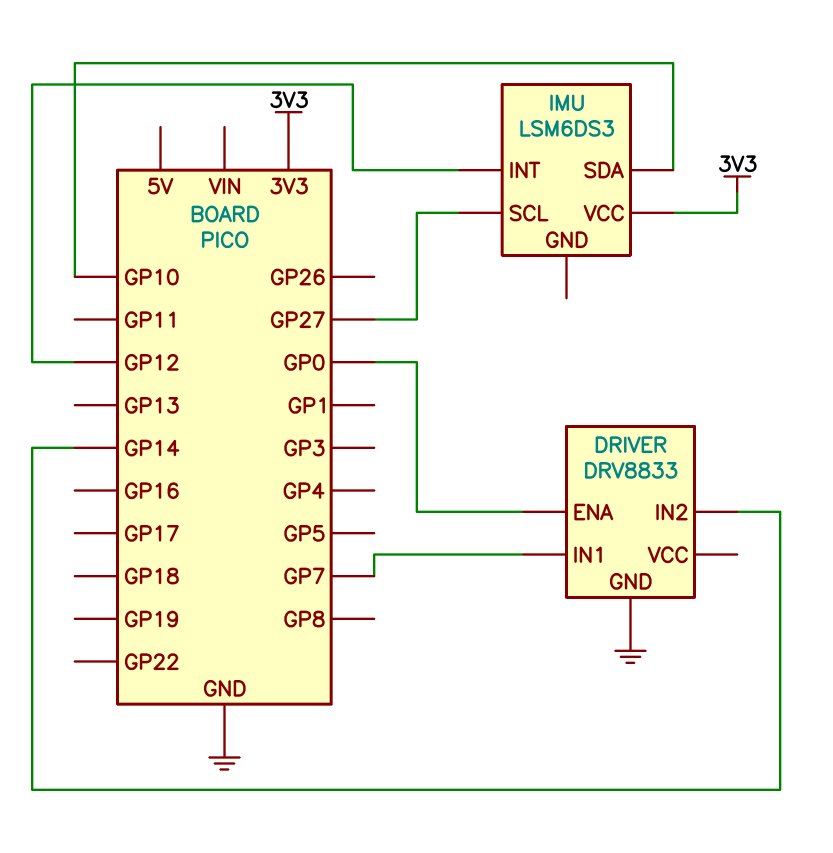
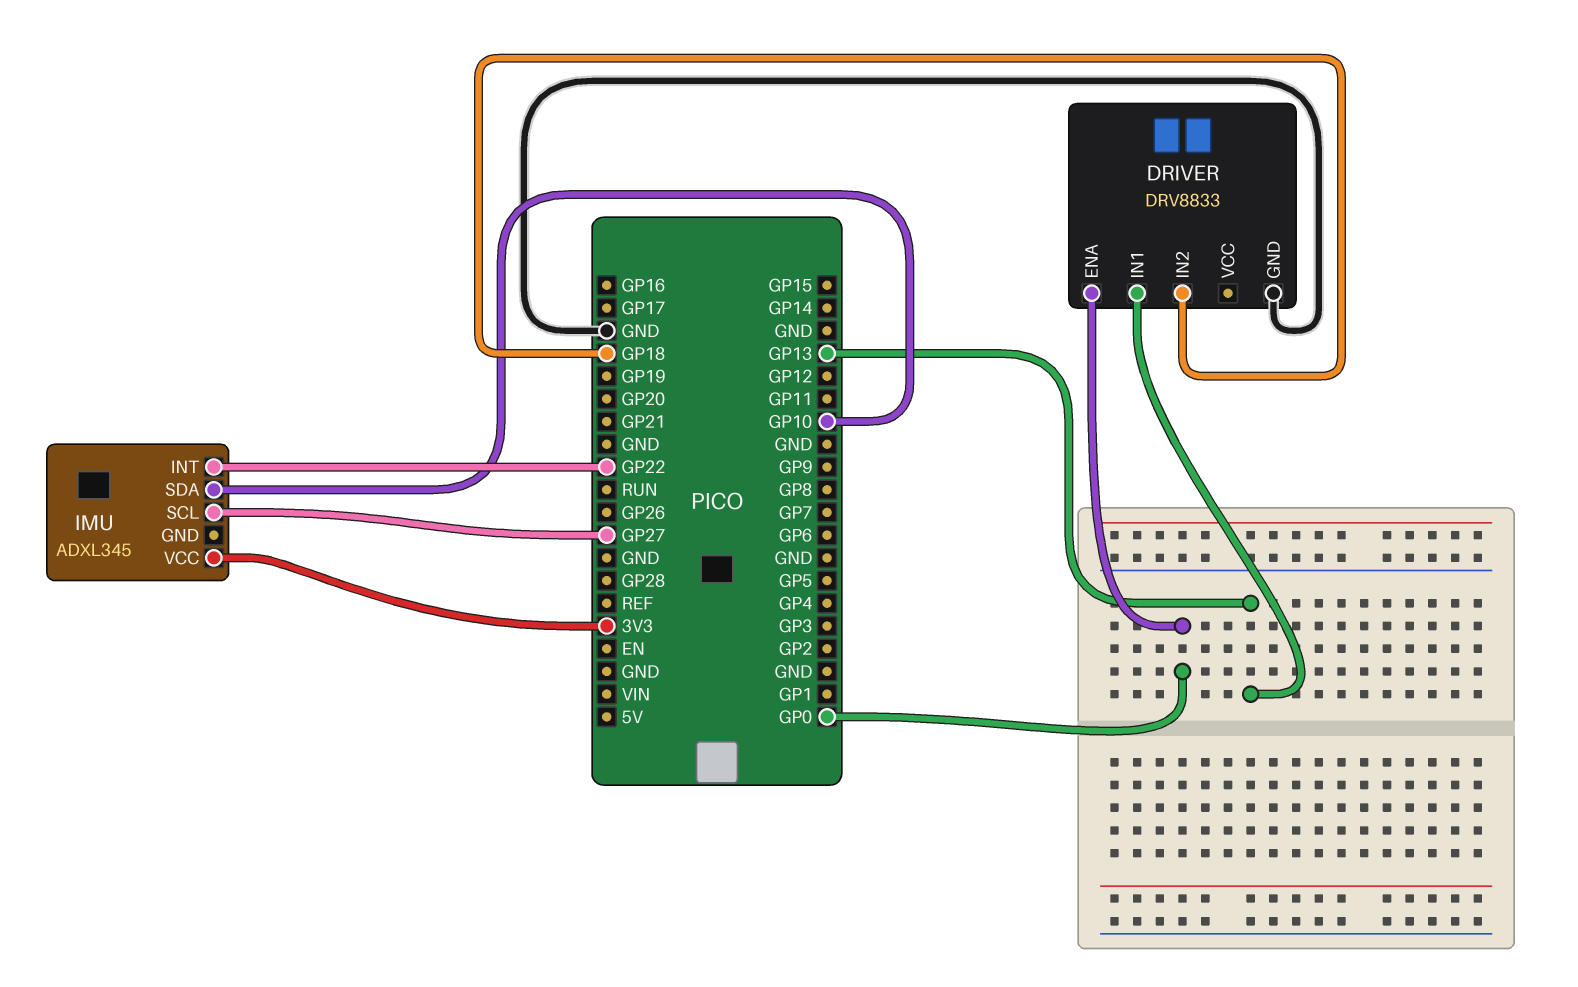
DRIVER pin IN1: GP7 -> GP13
DRIVER pin IN2: GP14 -> GP18
IMU: LSM6DS3 -> ADXL345
IMU pin INT: GP12 -> GP22

